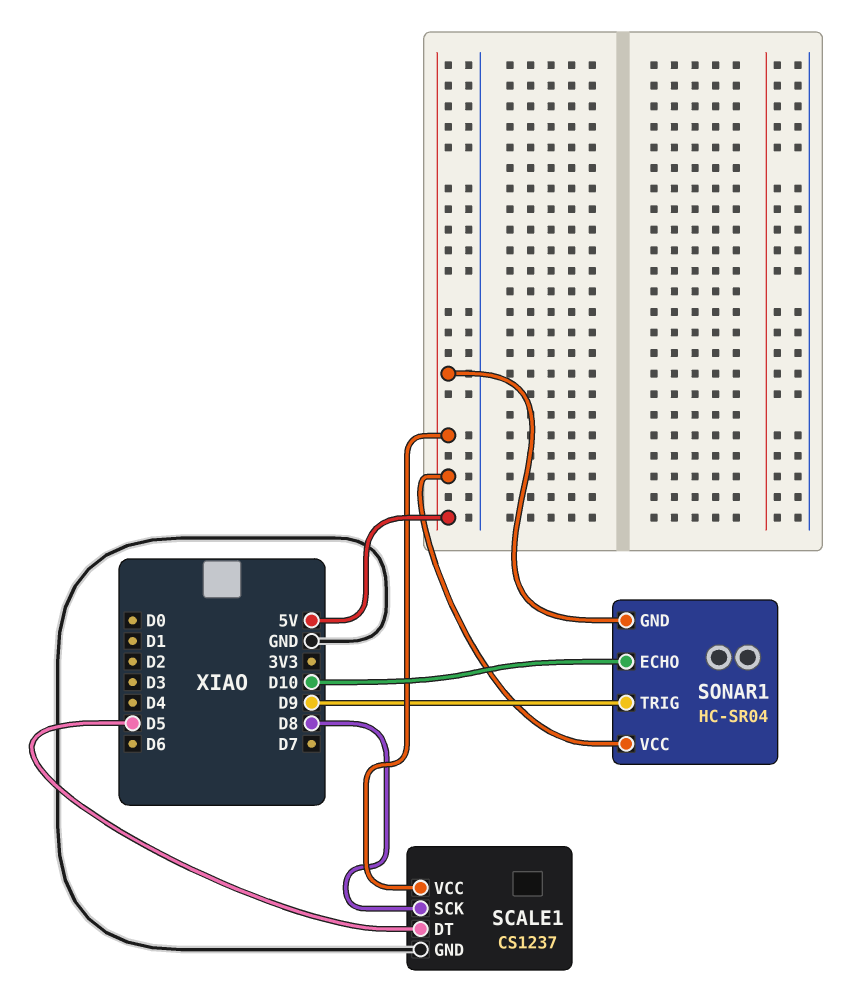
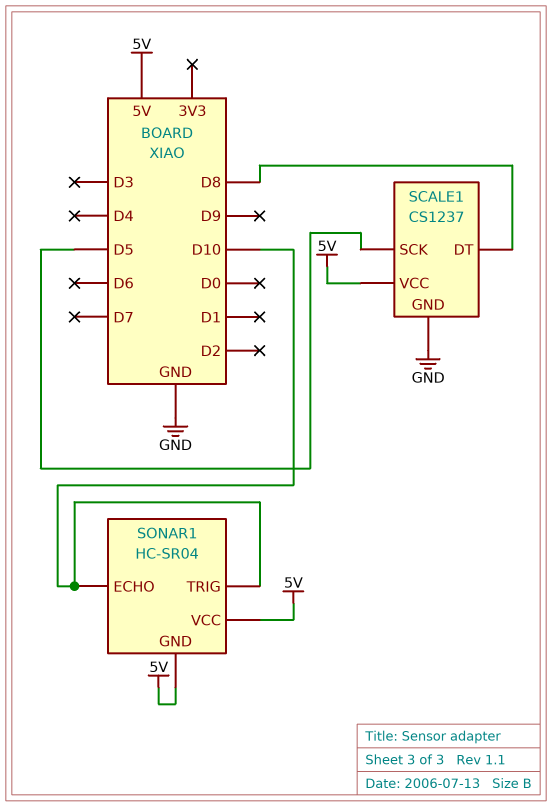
SCALE1 pin DT: D5 -> D8
SCALE1 pin SCK: D8 -> D5
SONAR1 pin TRIG: D9 -> D10

